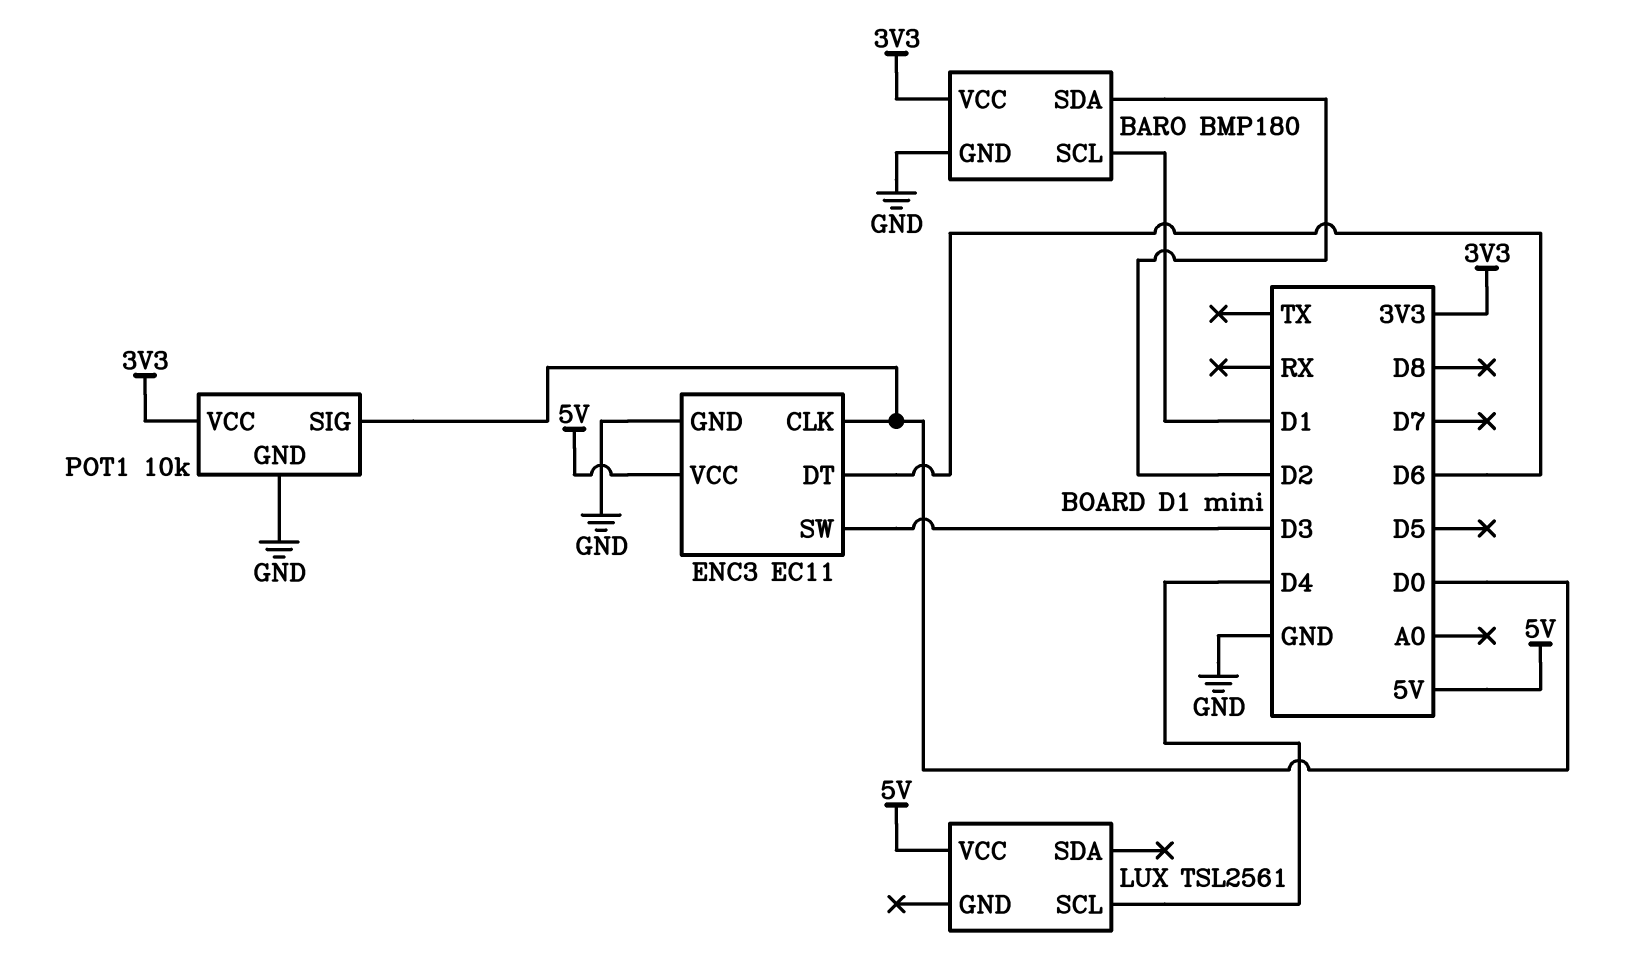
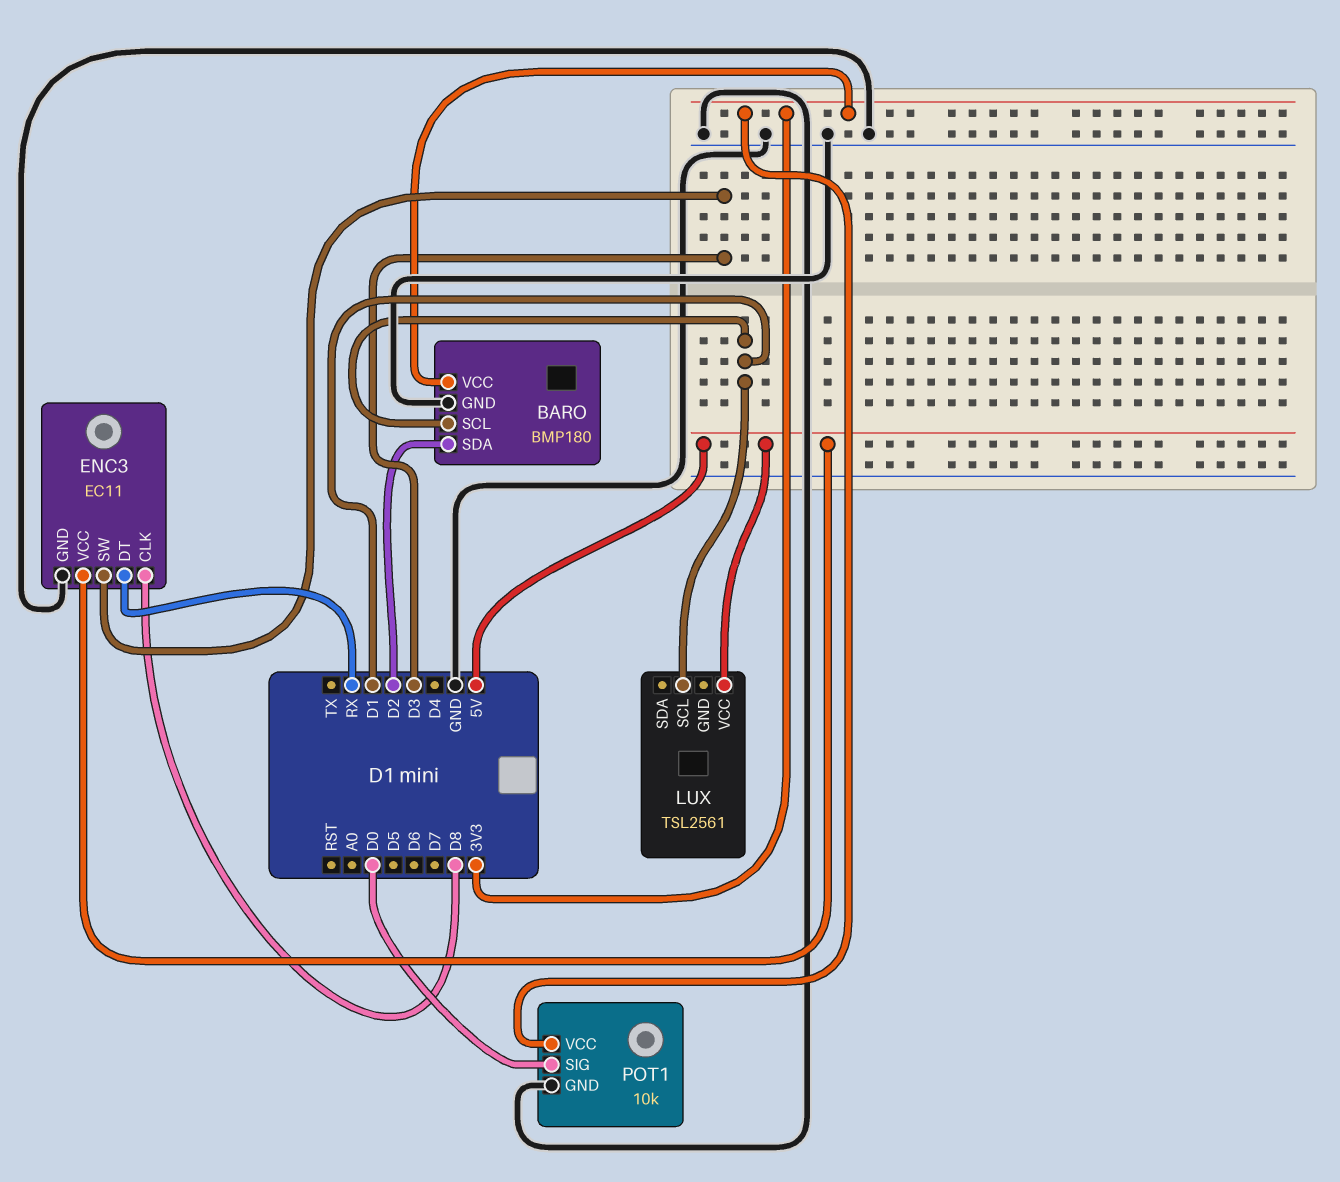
ENC3 pin CLK: D0 -> D8
ENC3 pin DT: D6 -> RX
LUX pin SCL: D4 -> D1

